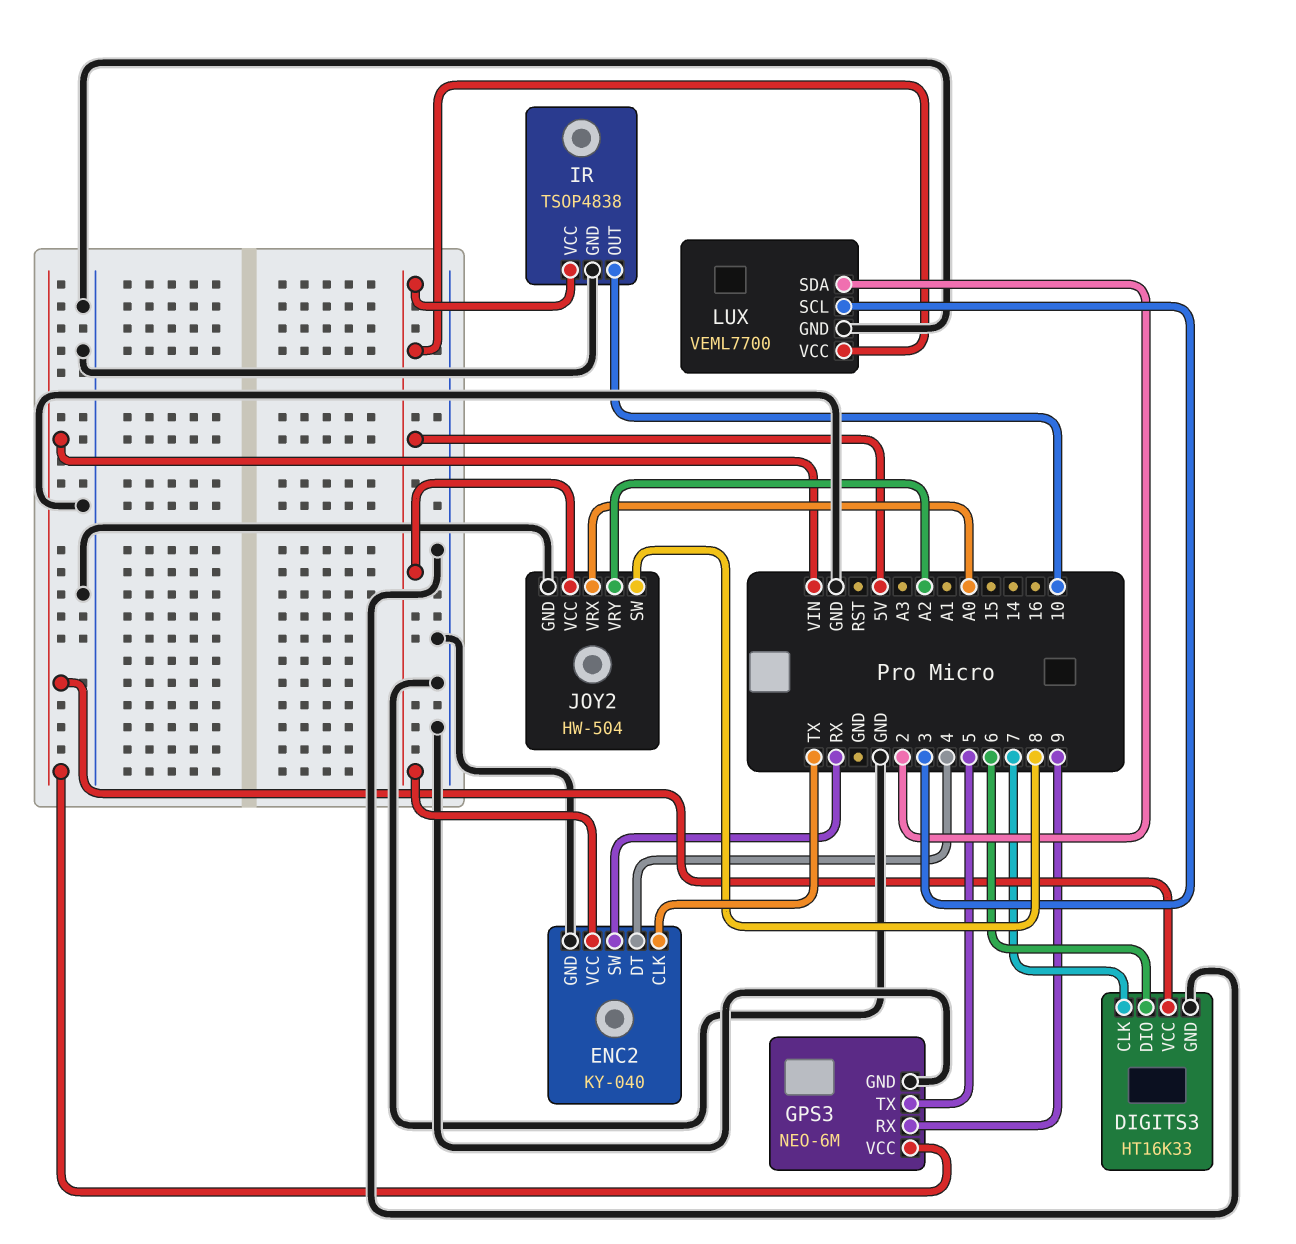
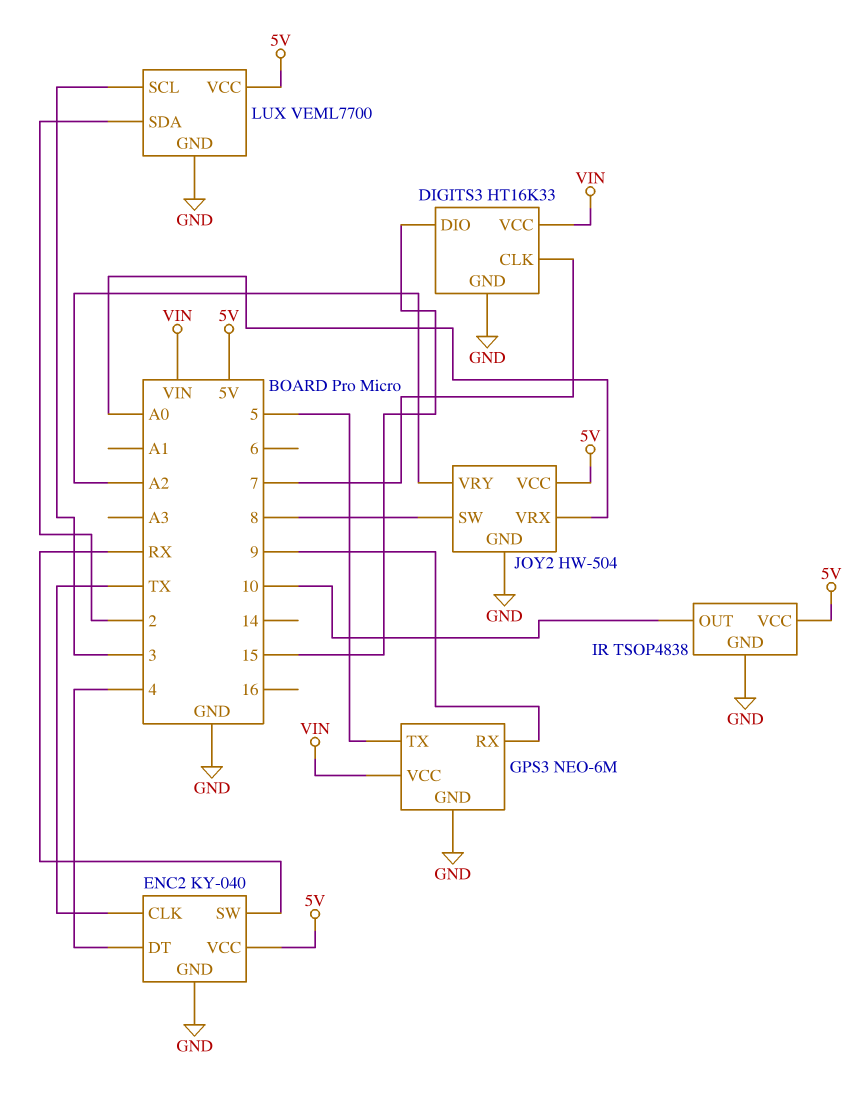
DIGITS3 pin DIO: 6 -> 15

